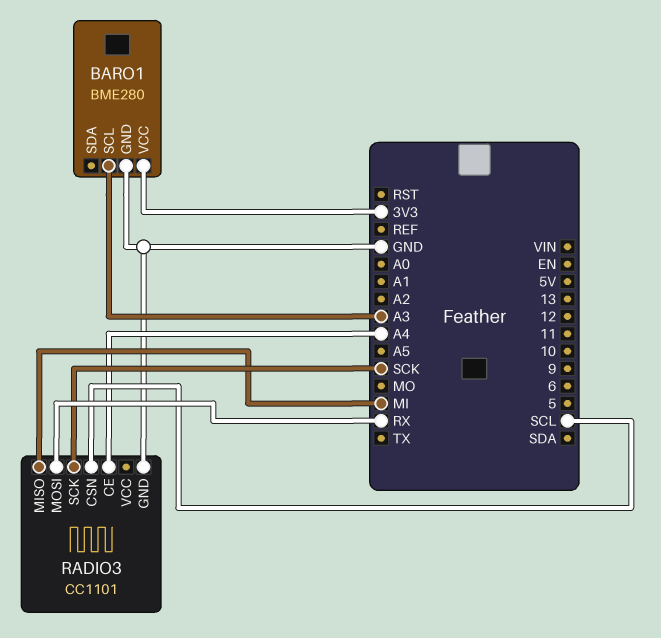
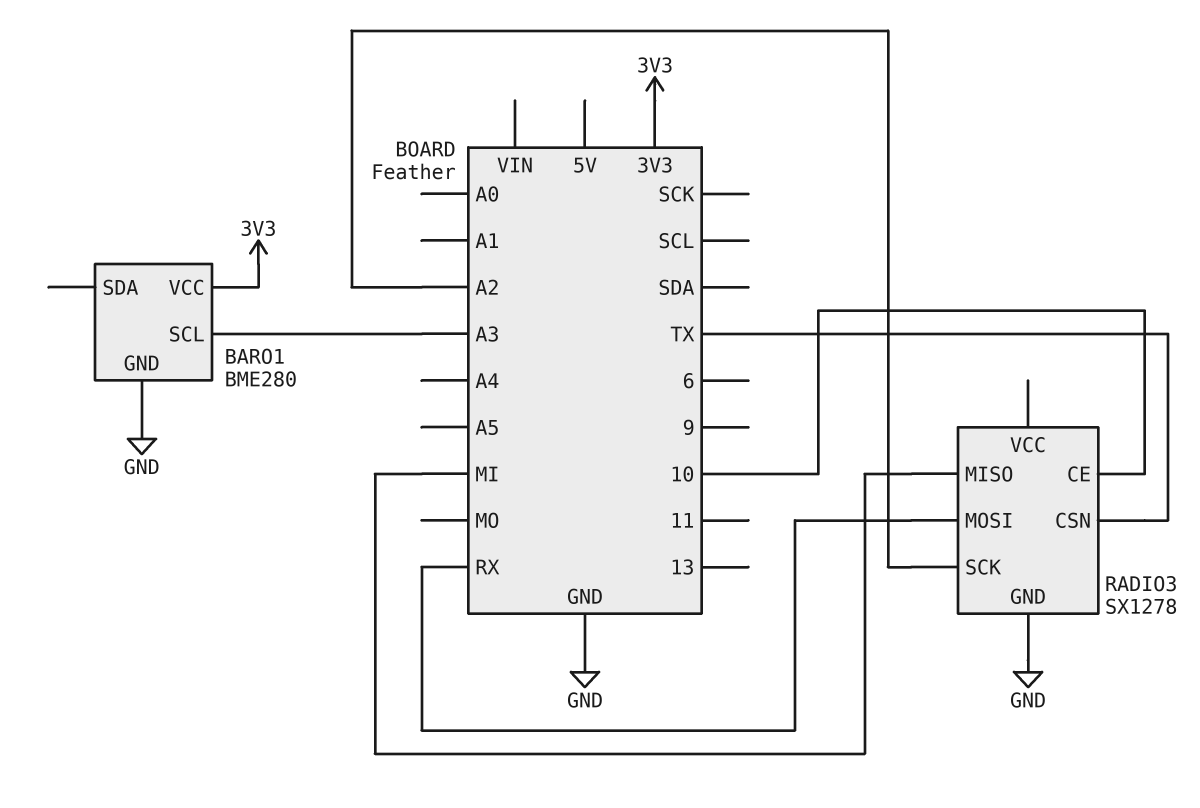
RADIO3: CC1101 -> SX1278
RADIO3 pin CE: A4 -> 10
RADIO3 pin CSN: SCL -> TX
RADIO3 pin SCK: SCK -> A2

